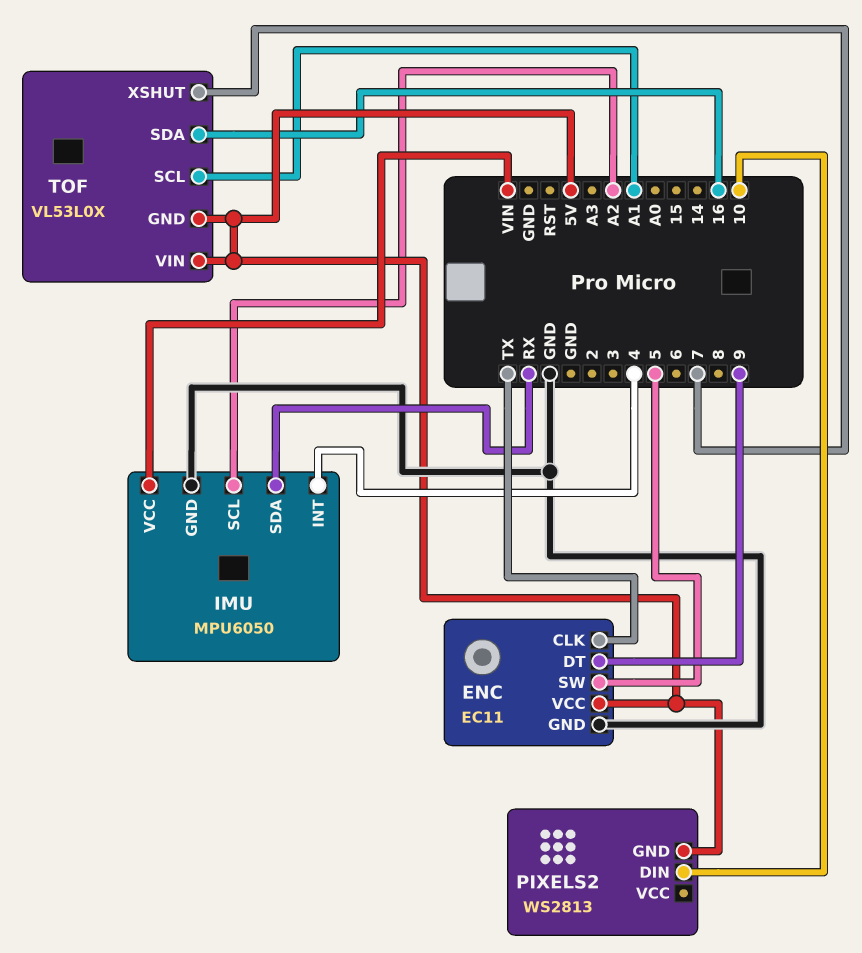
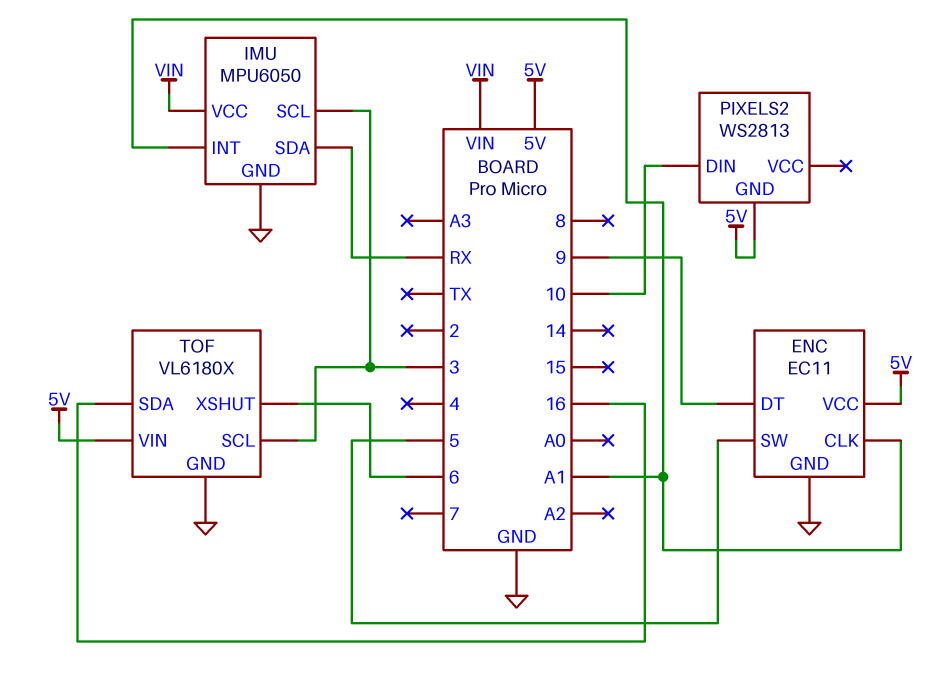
ENC pin CLK: TX -> A1
IMU pin INT: 4 -> A1
IMU pin SCL: A2 -> 3
TOF: VL53L0X -> VL6180X
TOF pin GND: 5V -> GND
TOF pin SCL: A1 -> 3
TOF pin XSHUT: 7 -> 6

